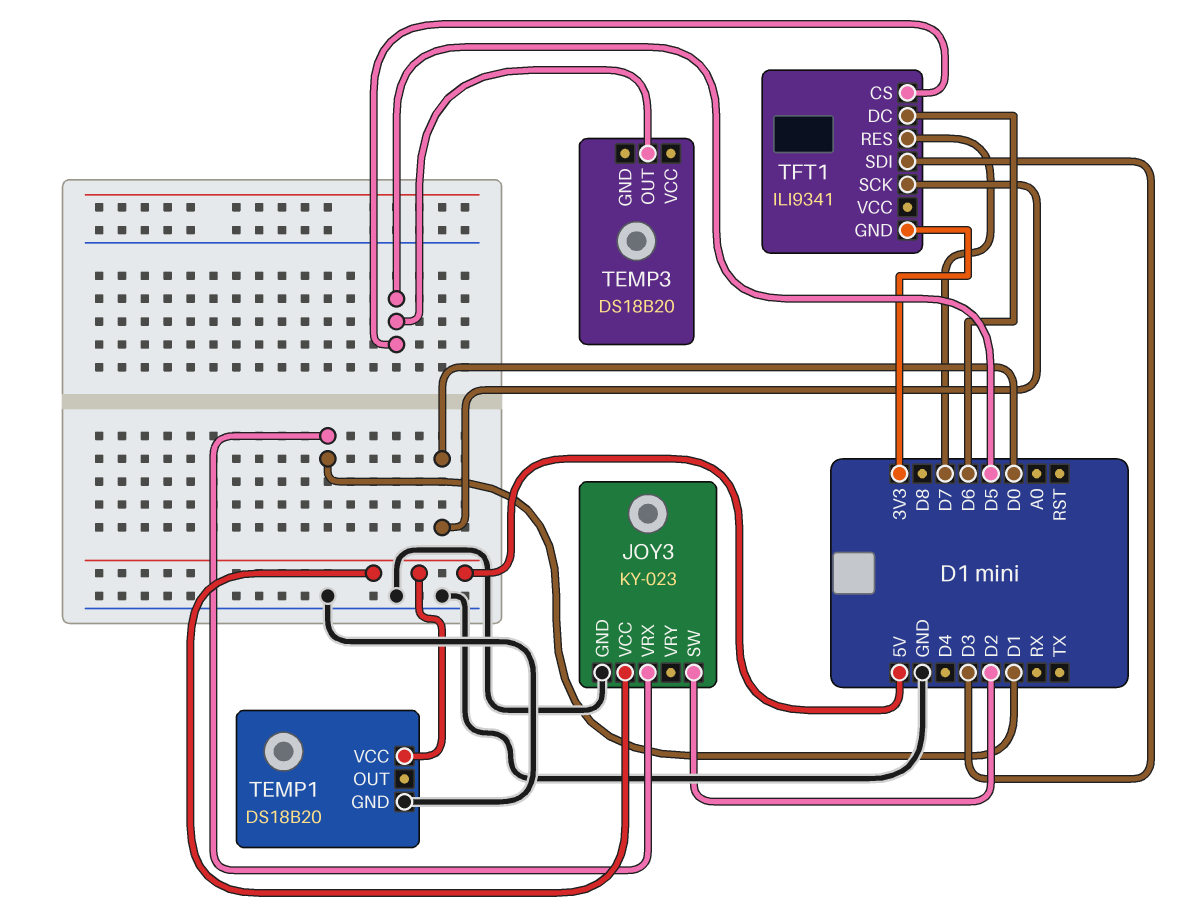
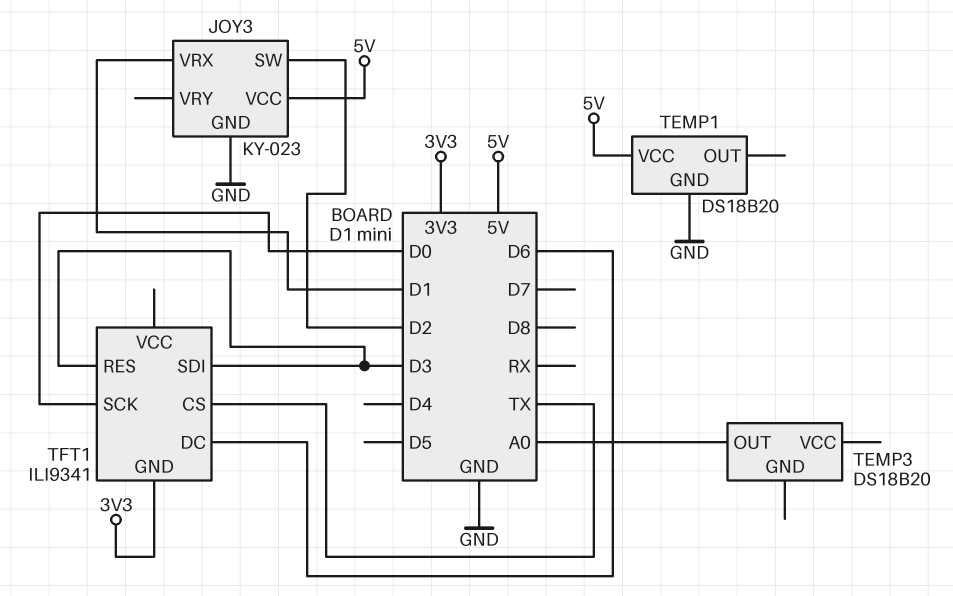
TEMP3 pin OUT: D5 -> A0
TFT1 pin CS: D5 -> TX
TFT1 pin RES: D7 -> D3

